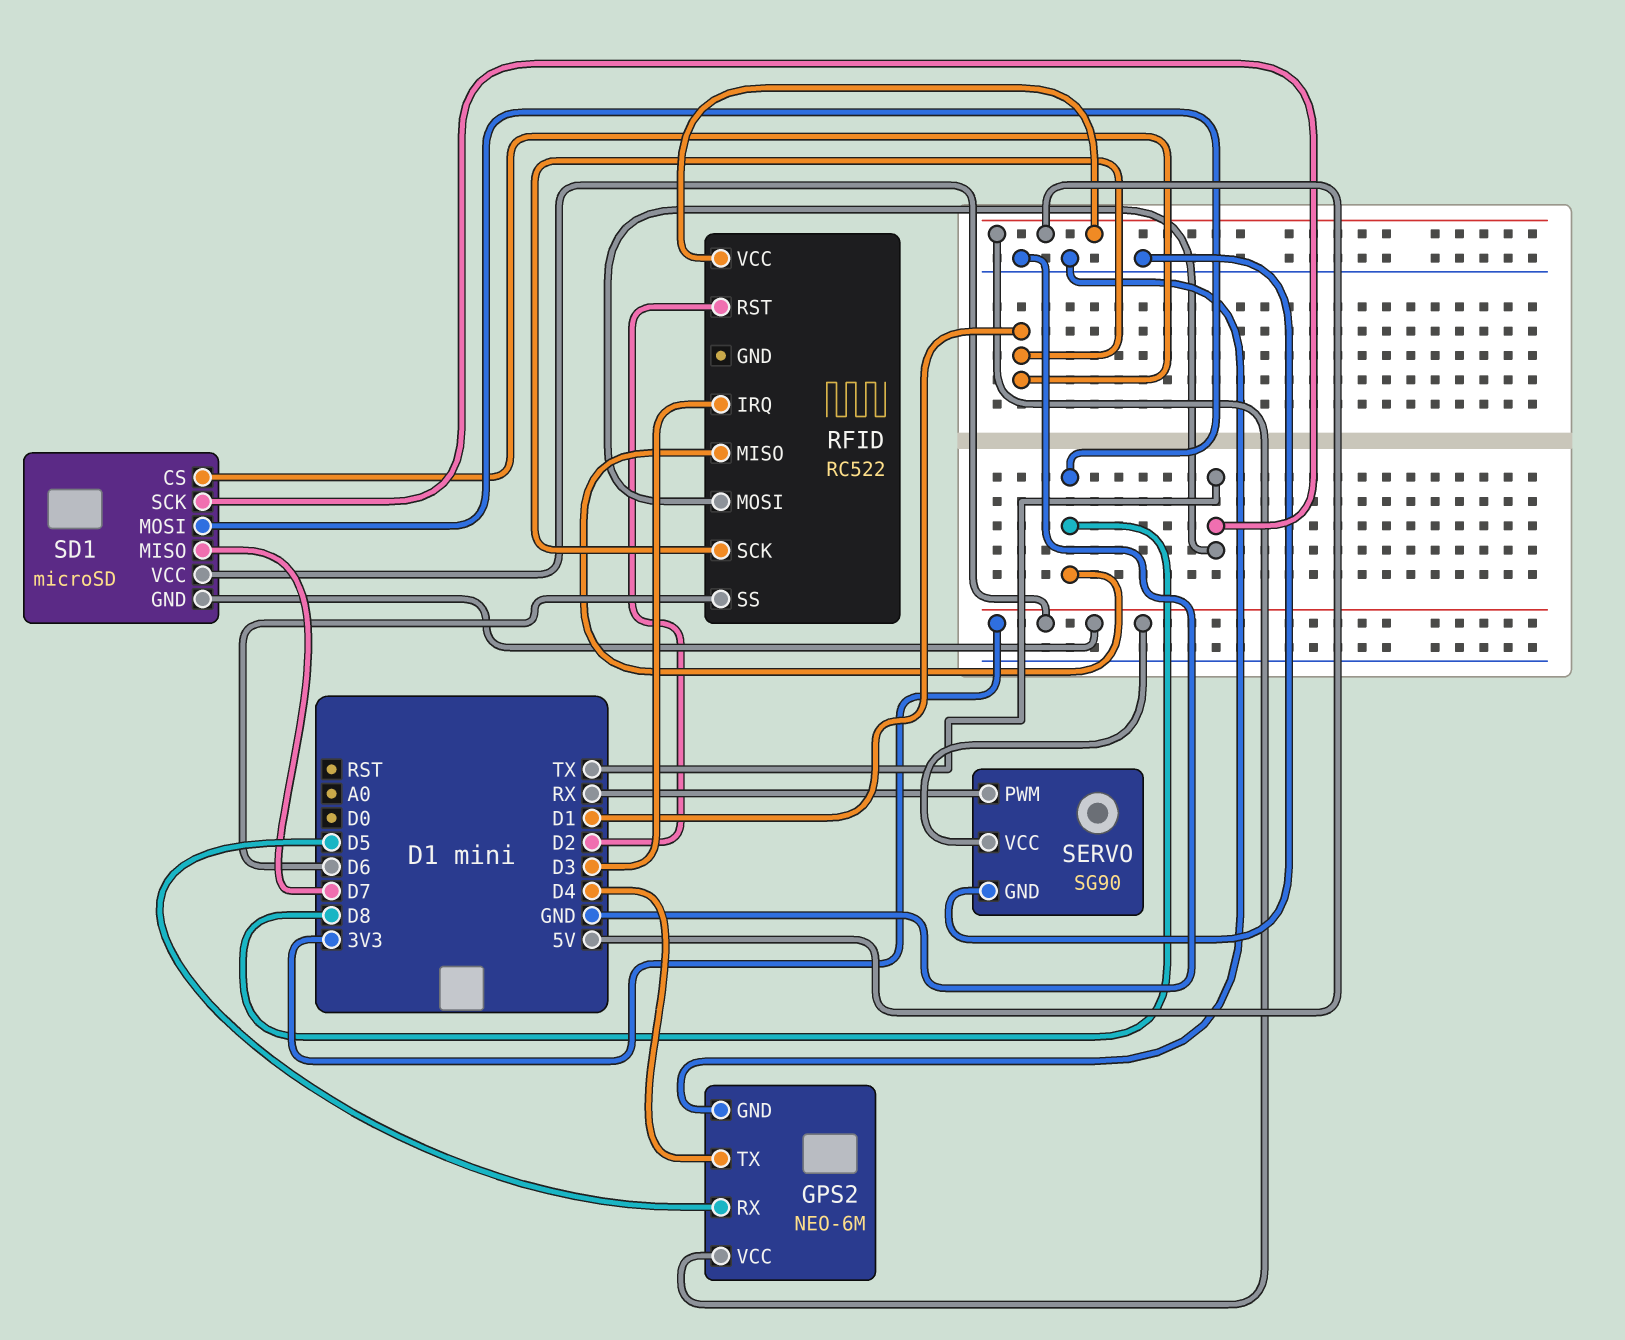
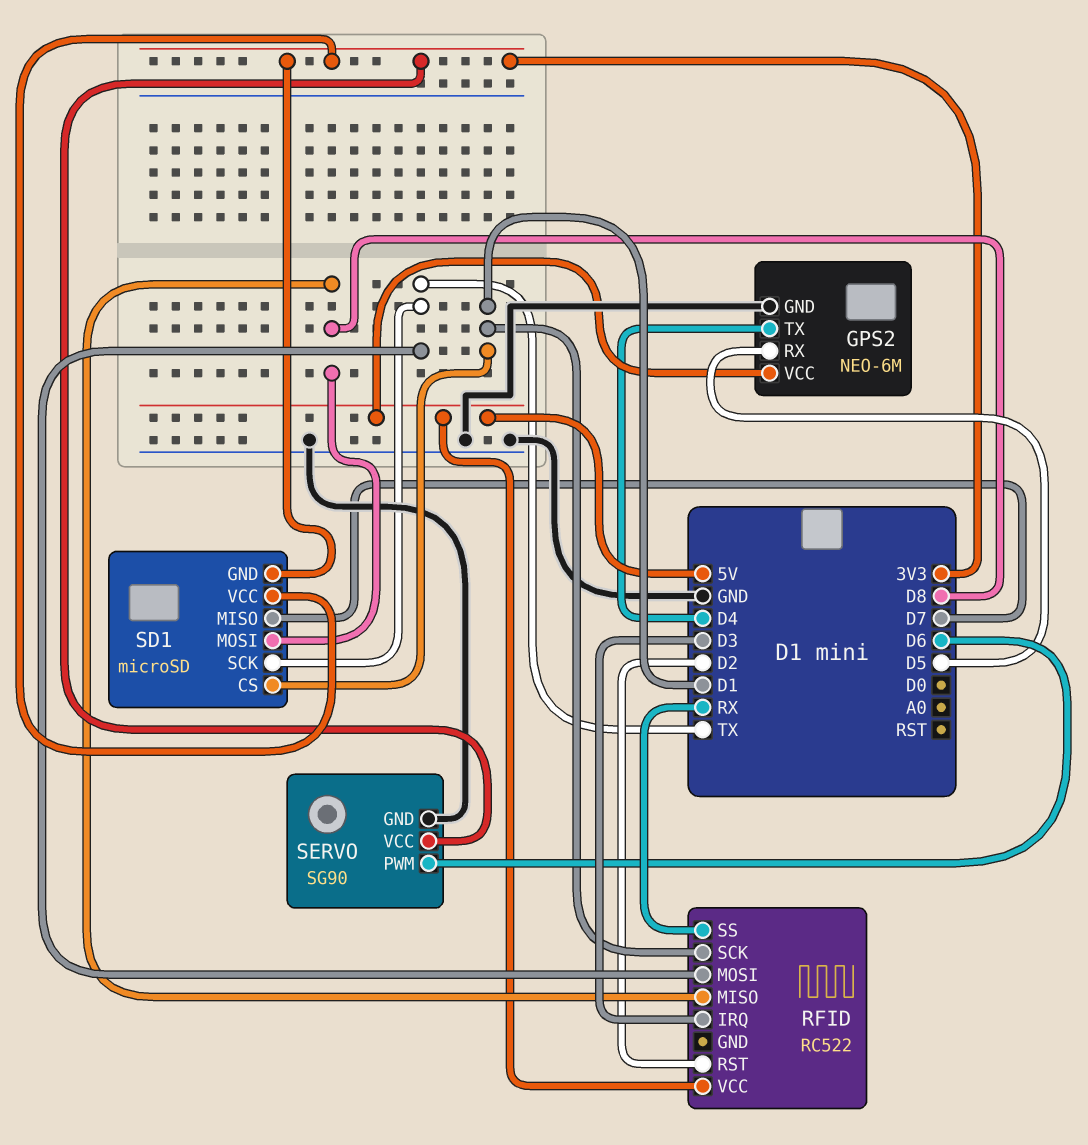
RFID pin SS: D6 -> RX
SERVO pin PWM: RX -> D6

